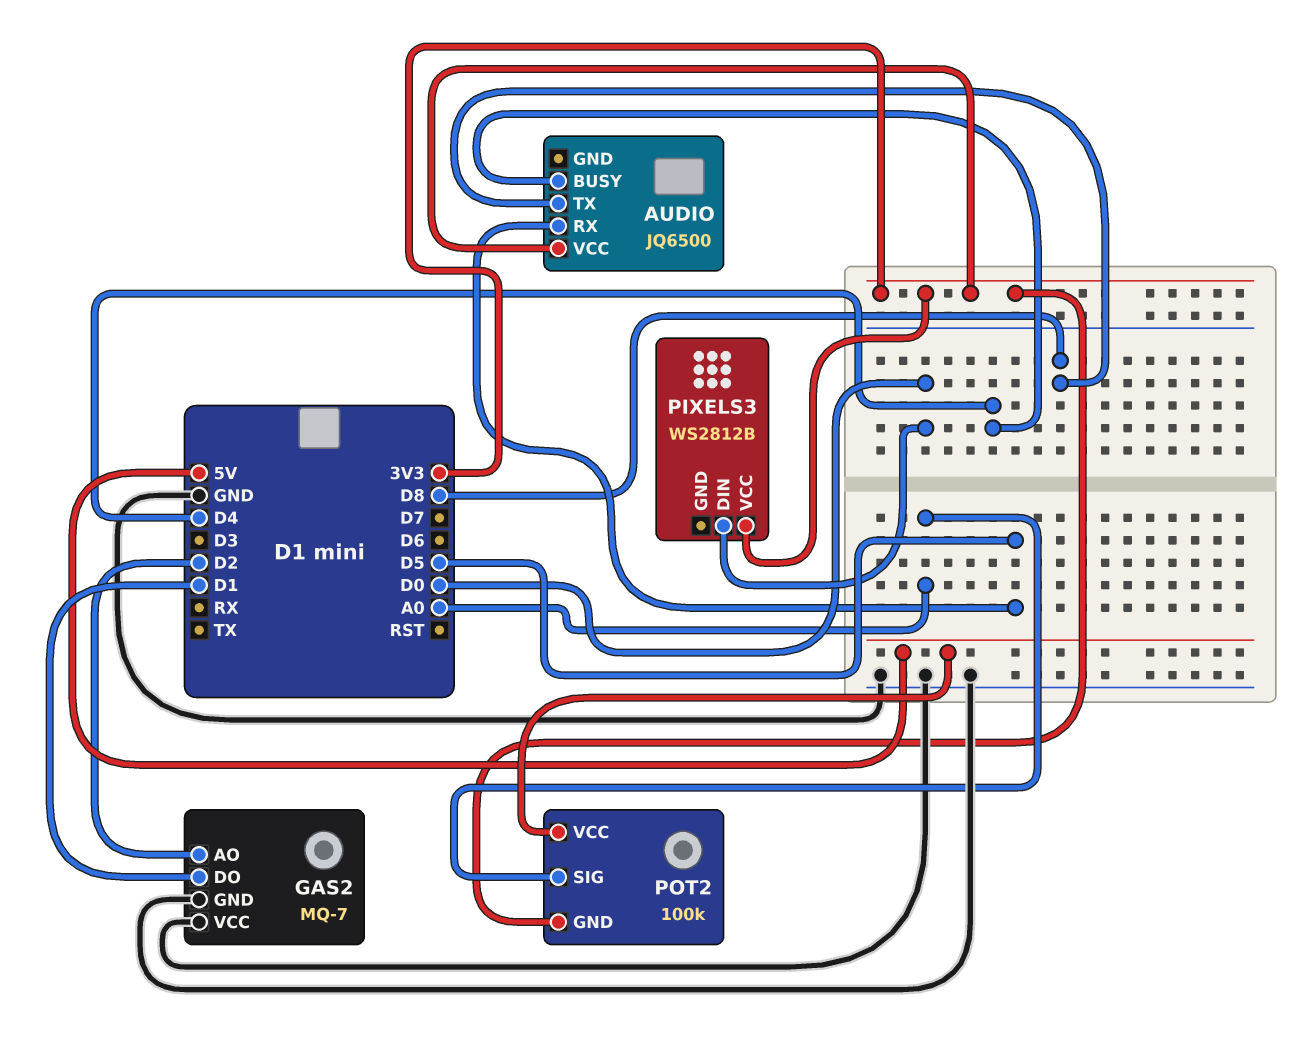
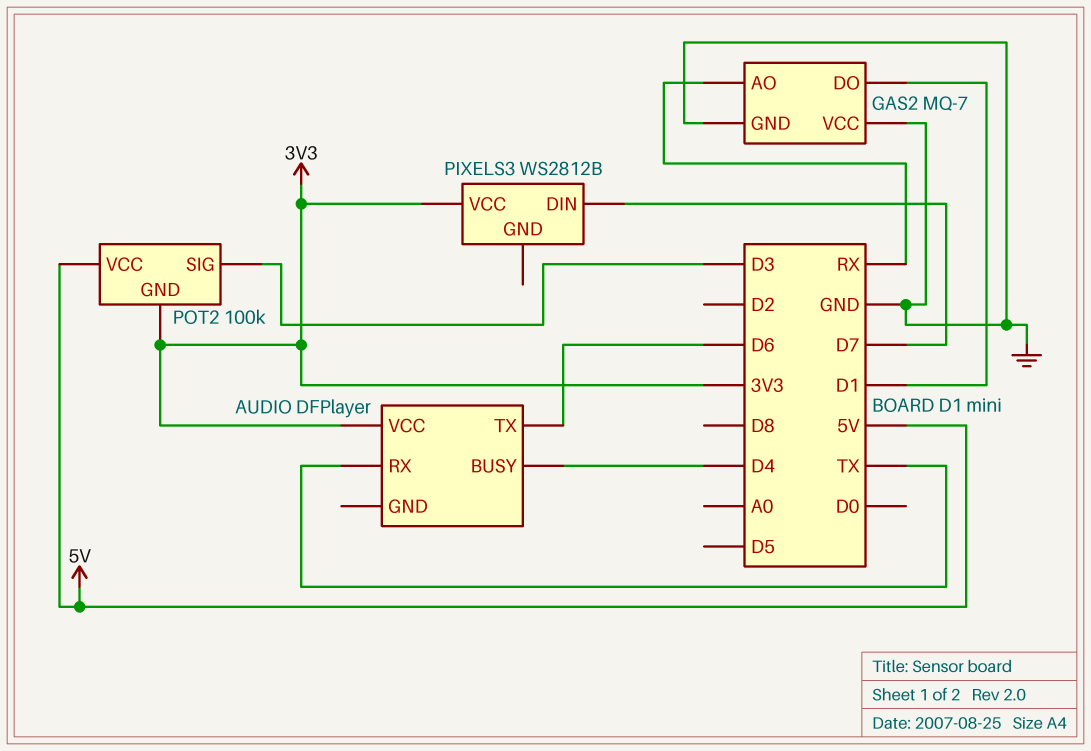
AUDIO: JQ6500 -> DFPlayer
AUDIO pin RX: D5 -> TX
AUDIO pin TX: D8 -> D6
GAS2 pin AO: D2 -> RX
PIXELS3 pin DIN: D0 -> D7
POT2 pin SIG: A0 -> D3

